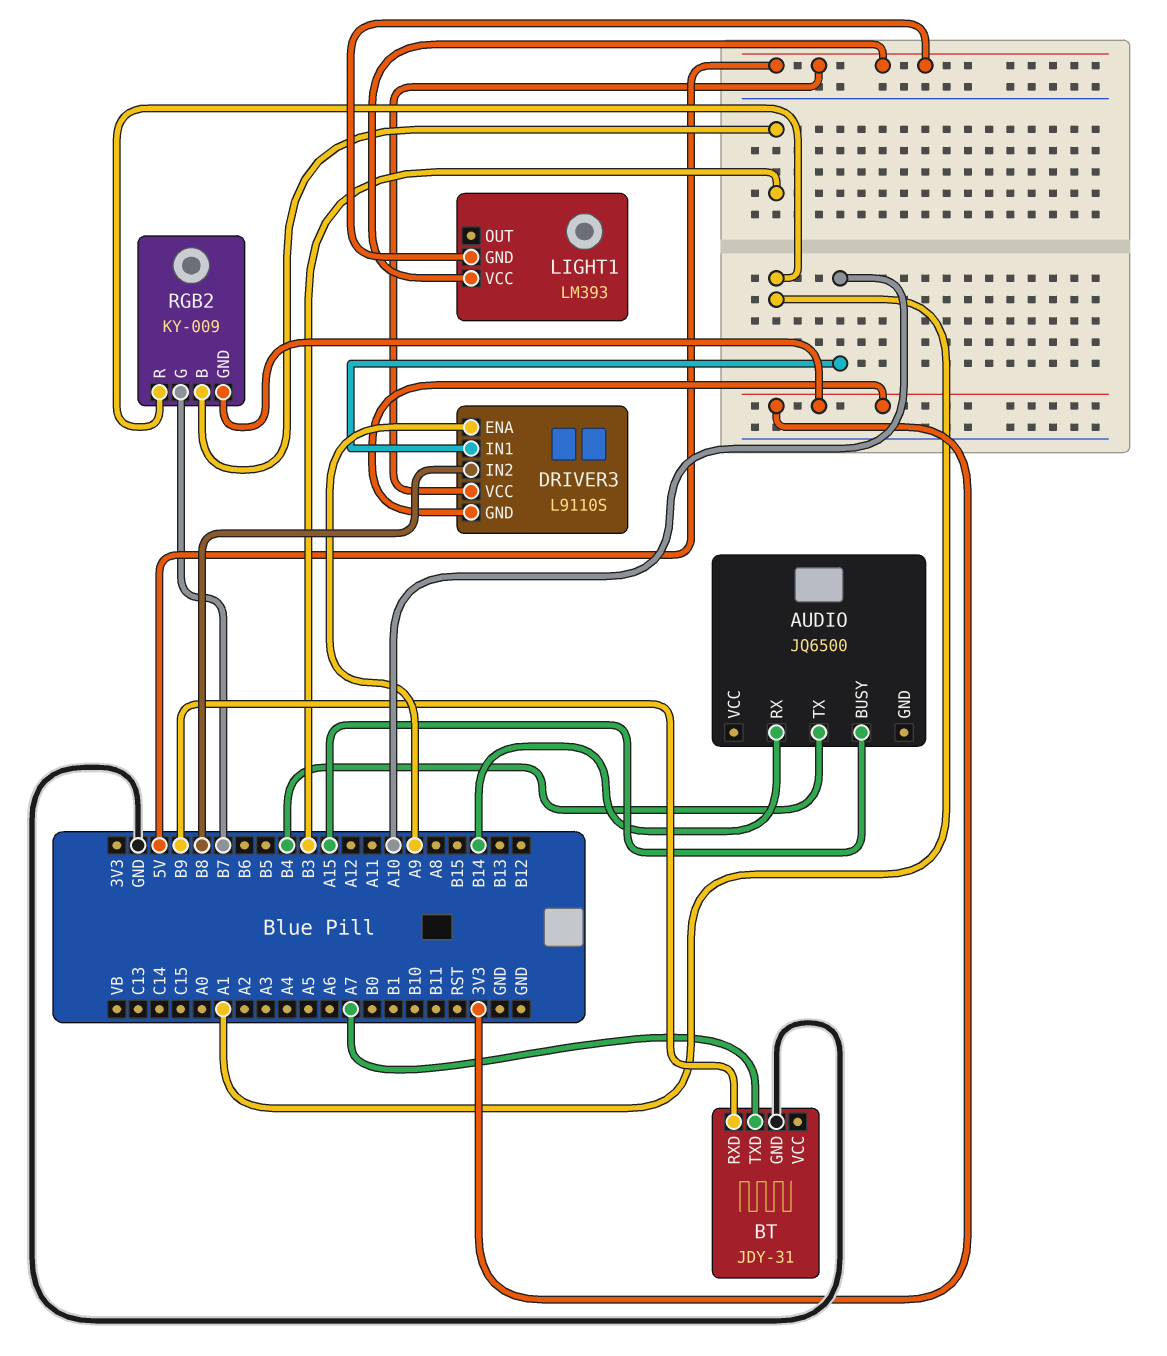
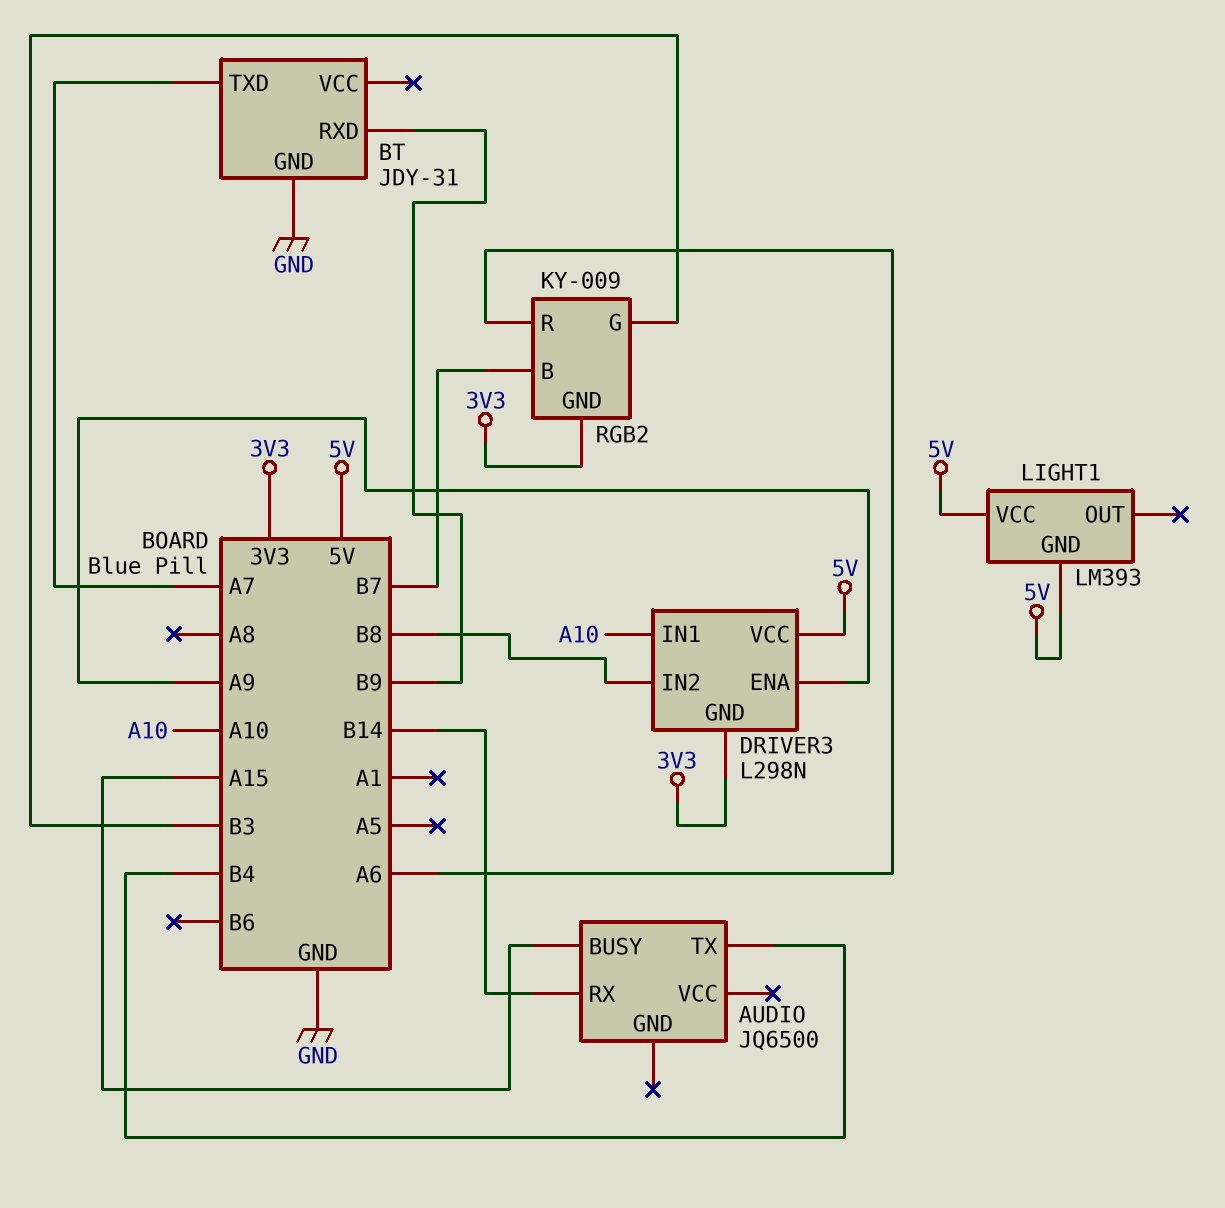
DRIVER3: L9110S -> L298N
RGB2 pin B: B3 -> B7
RGB2 pin G: B7 -> B3
RGB2 pin R: A1 -> A6

